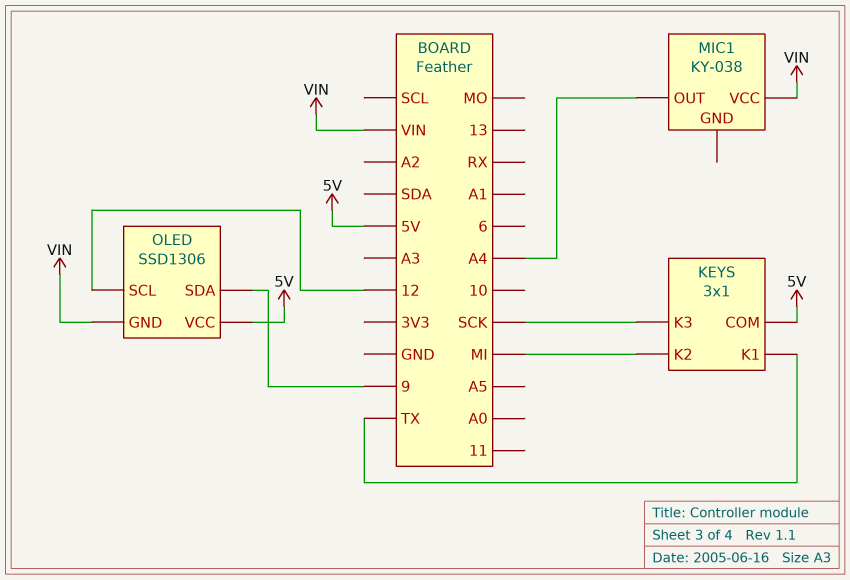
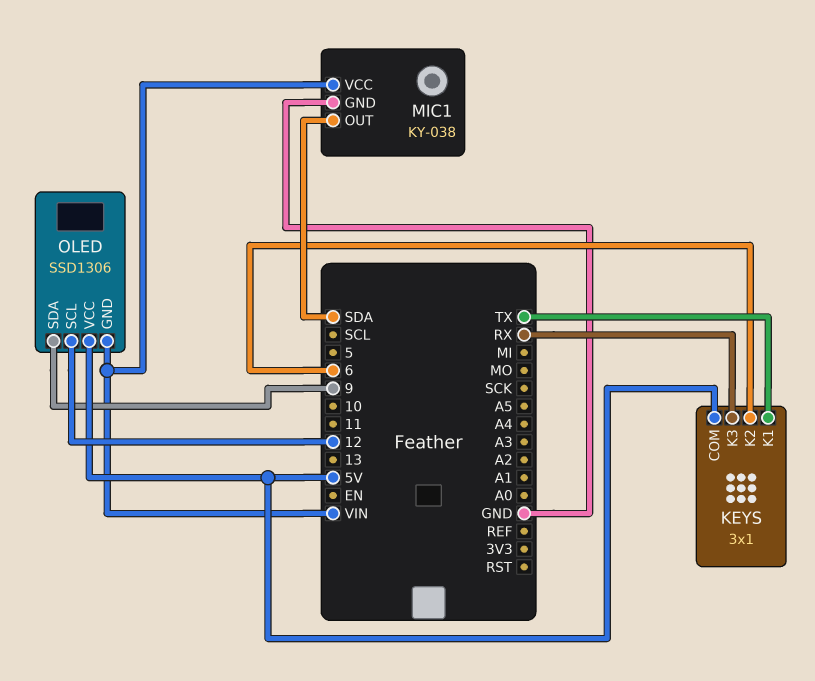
KEYS pin K2: MI -> 6
KEYS pin K3: SCK -> RX
MIC1 pin GND: none -> GND
MIC1 pin OUT: A4 -> SDA

